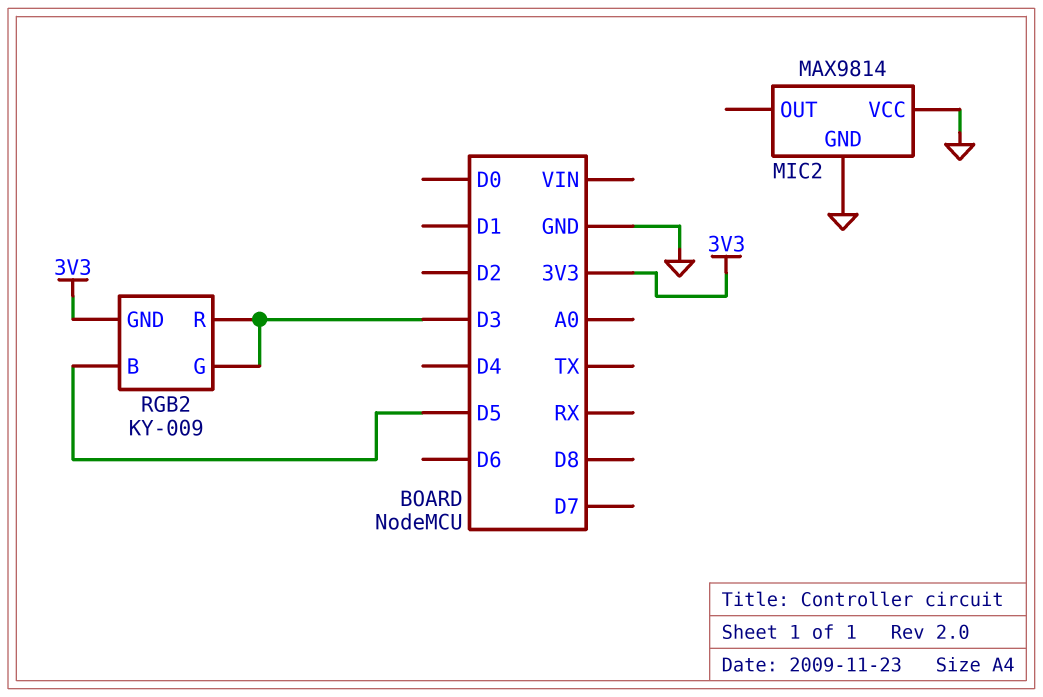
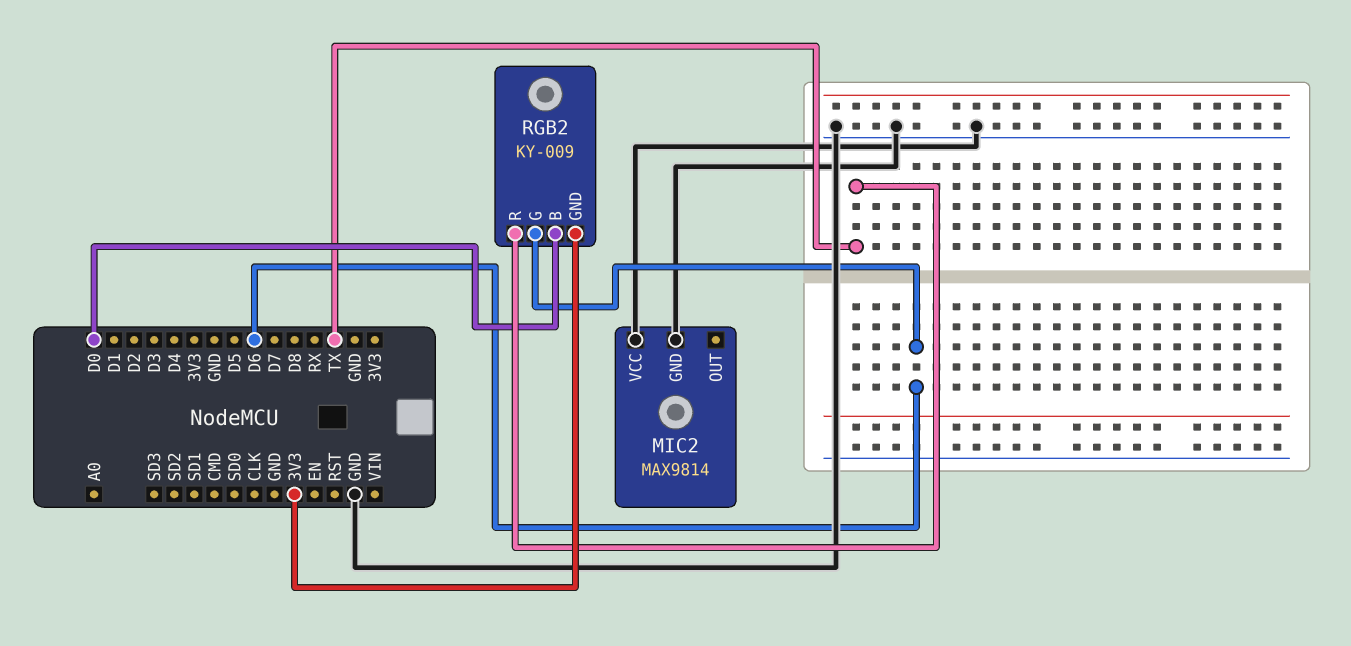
RGB2 pin B: D5 -> D0
RGB2 pin G: D3 -> D6
RGB2 pin R: D3 -> TX

